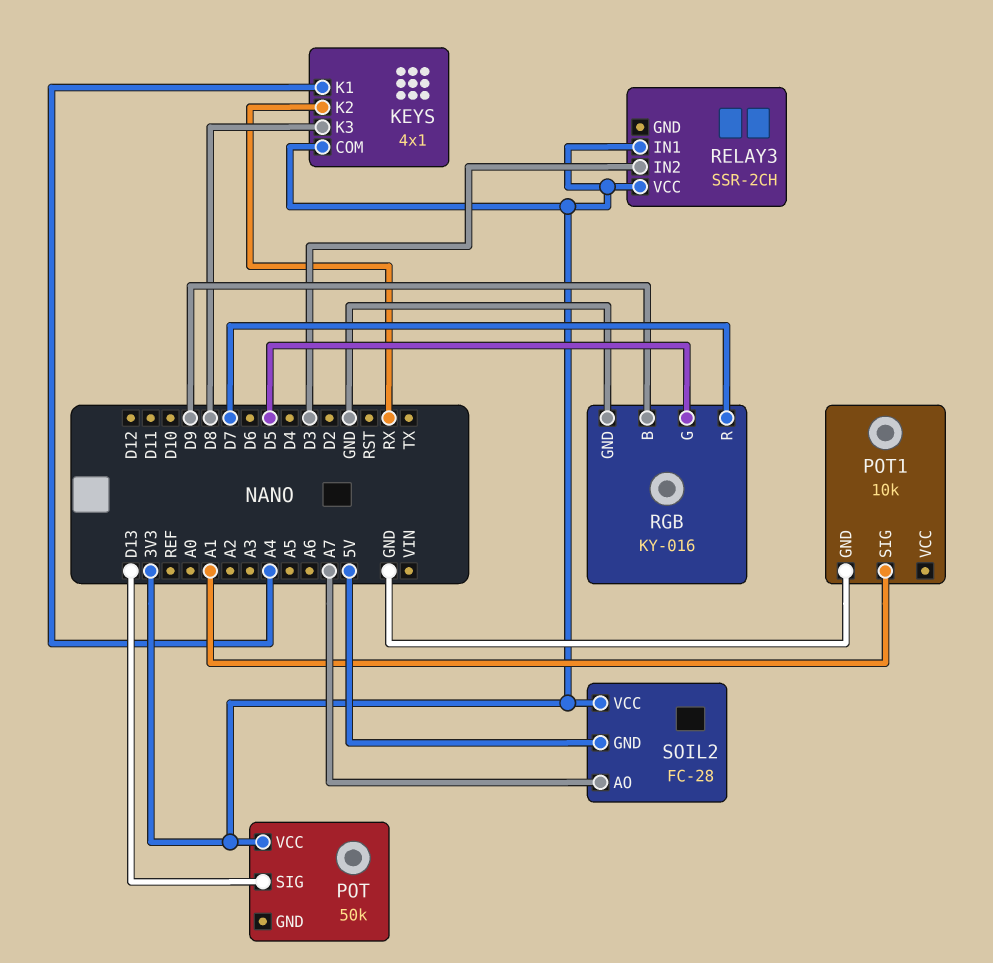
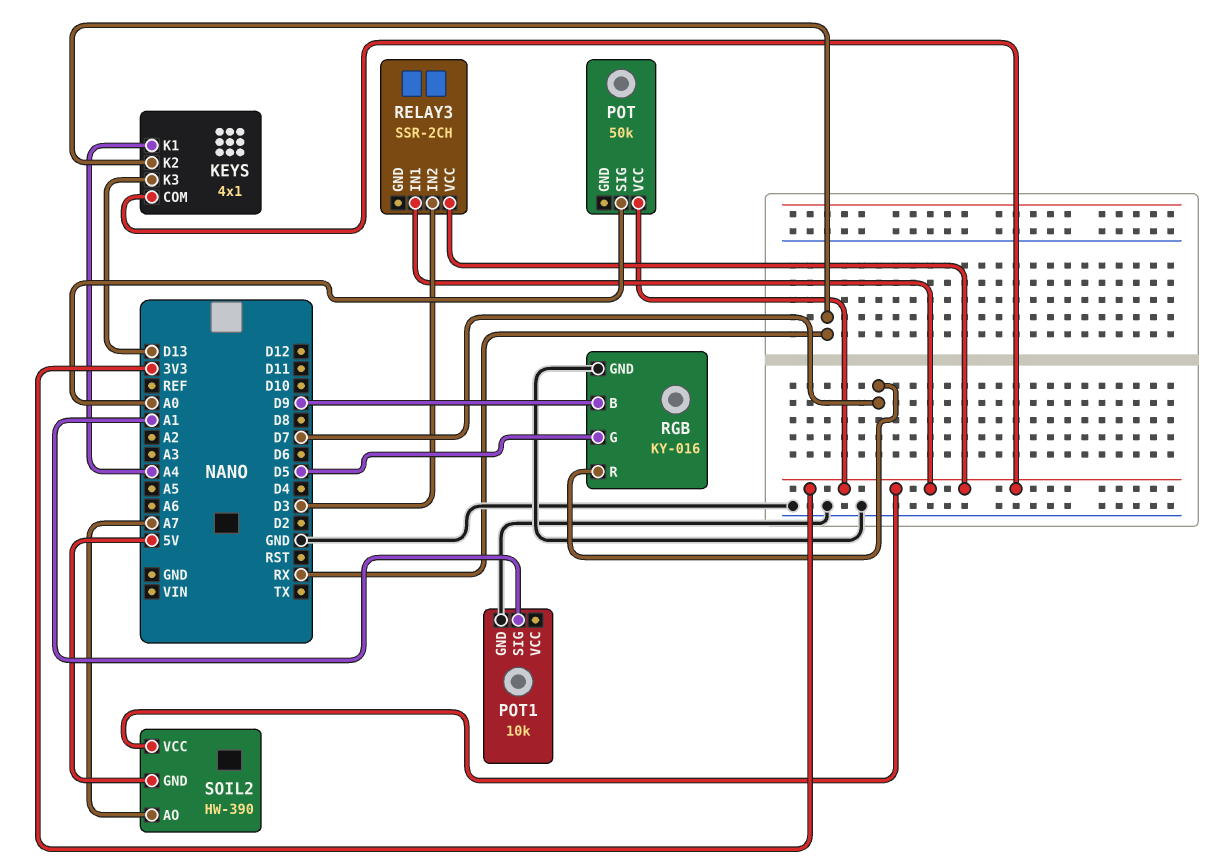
KEYS pin K3: D8 -> D13
POT pin SIG: D13 -> A0
SOIL2: FC-28 -> HW-390

